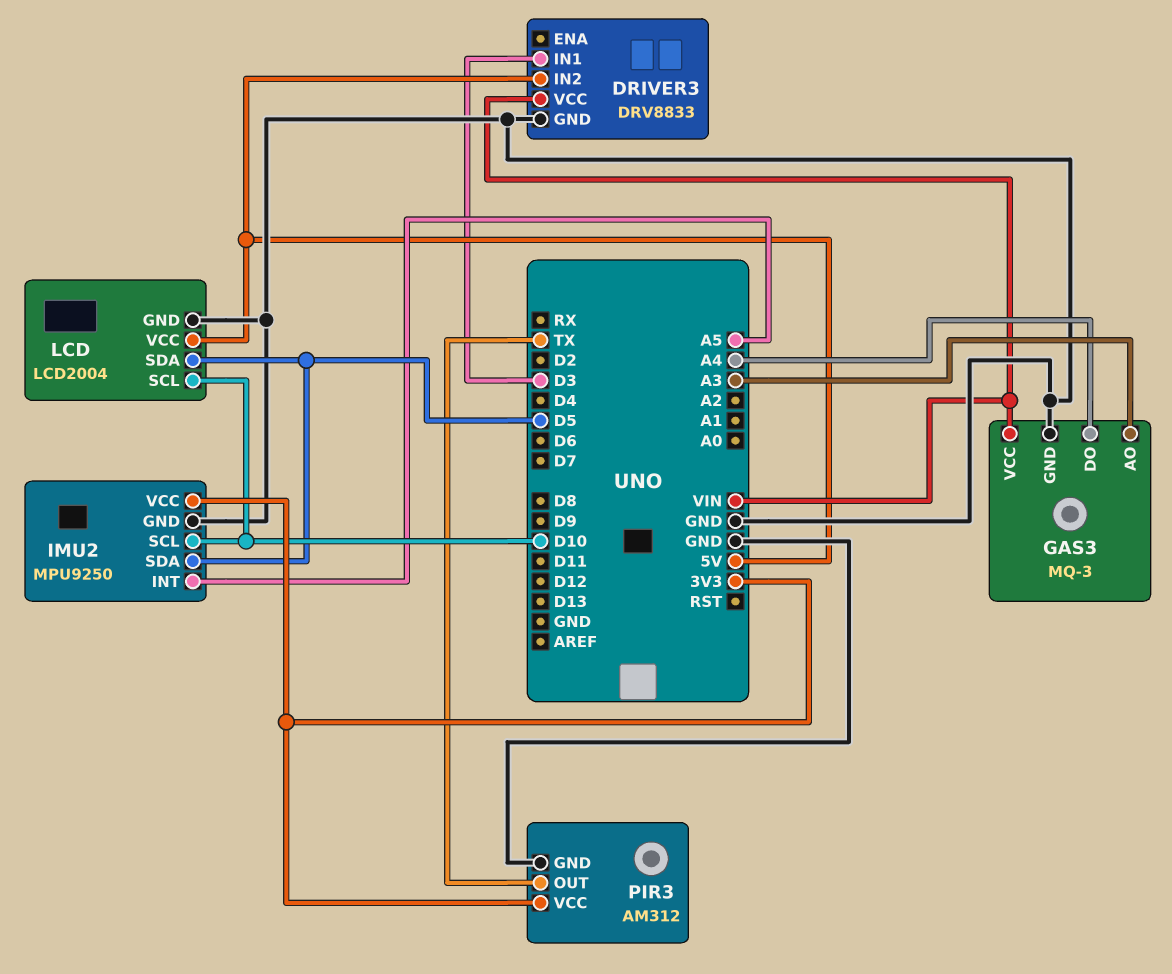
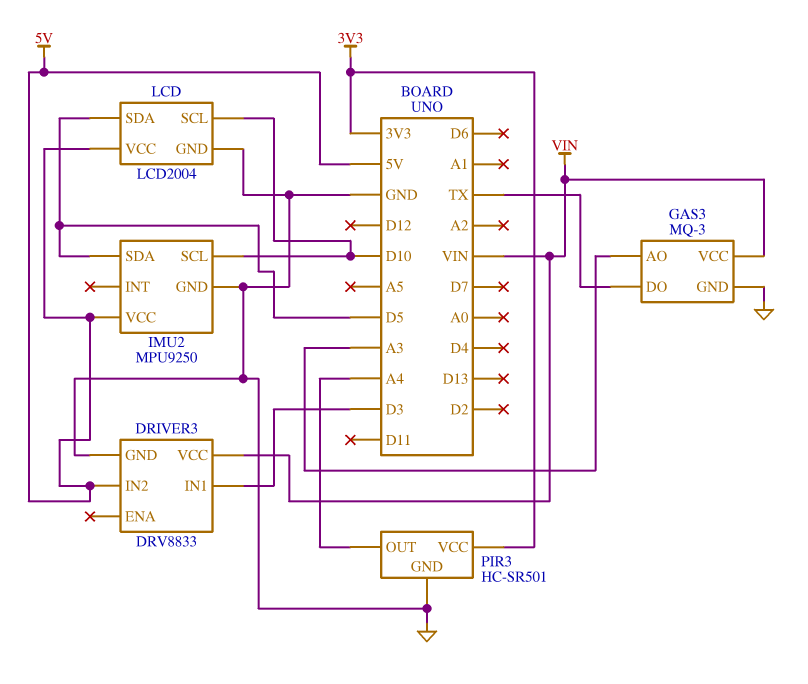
GAS3 pin DO: A4 -> TX
IMU2 pin INT: A5 -> none
IMU2 pin VCC: 3V3 -> 5V
PIR3: AM312 -> HC-SR501
PIR3 pin OUT: TX -> A4

